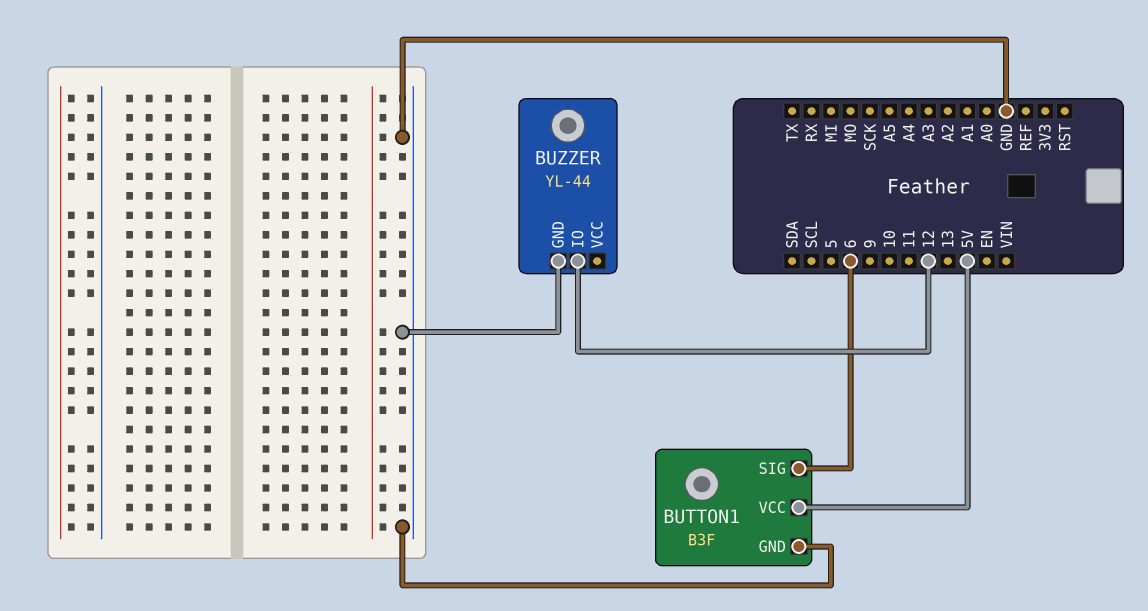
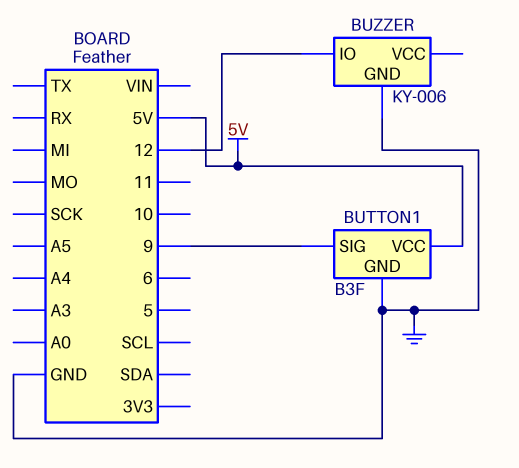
BUTTON1 pin SIG: 6 -> 9
BUZZER: YL-44 -> KY-006

